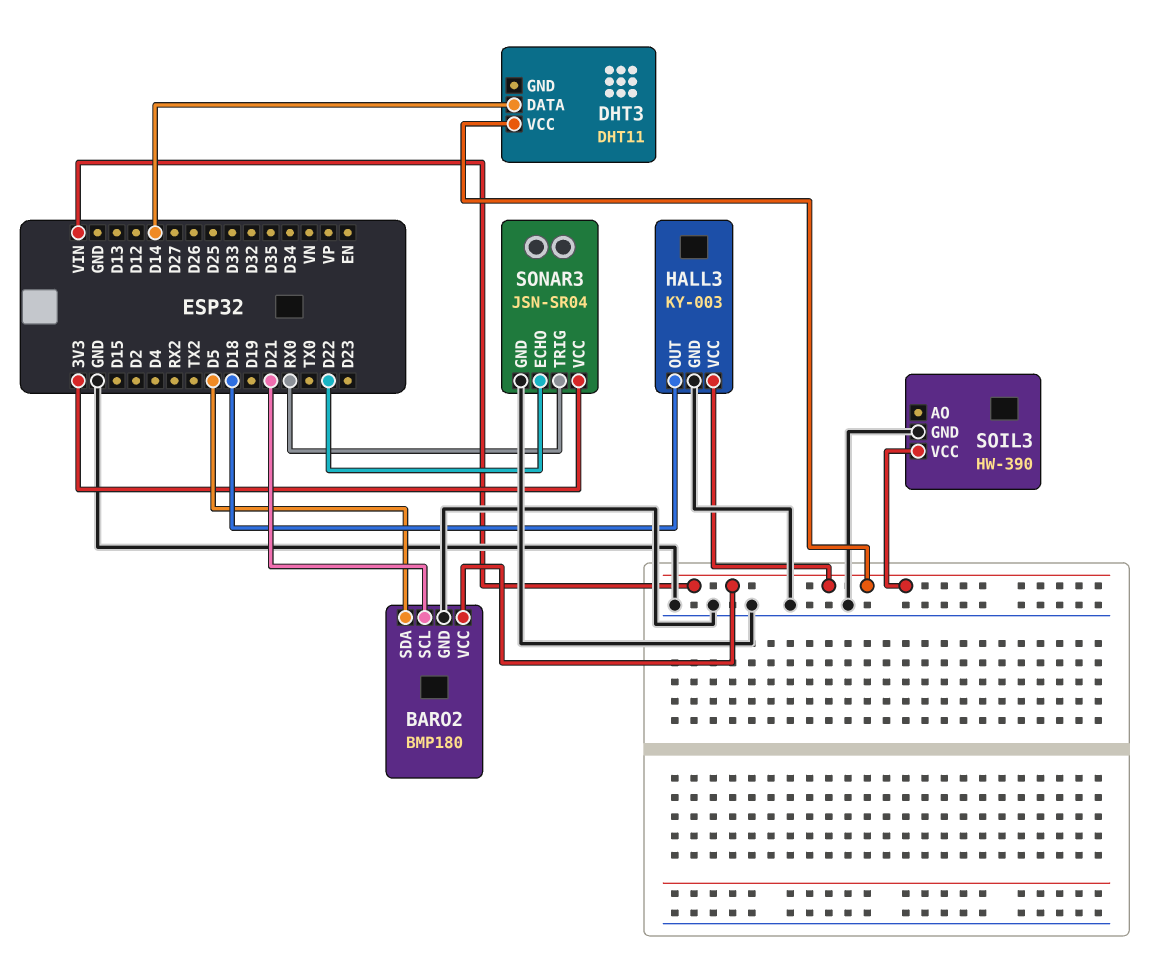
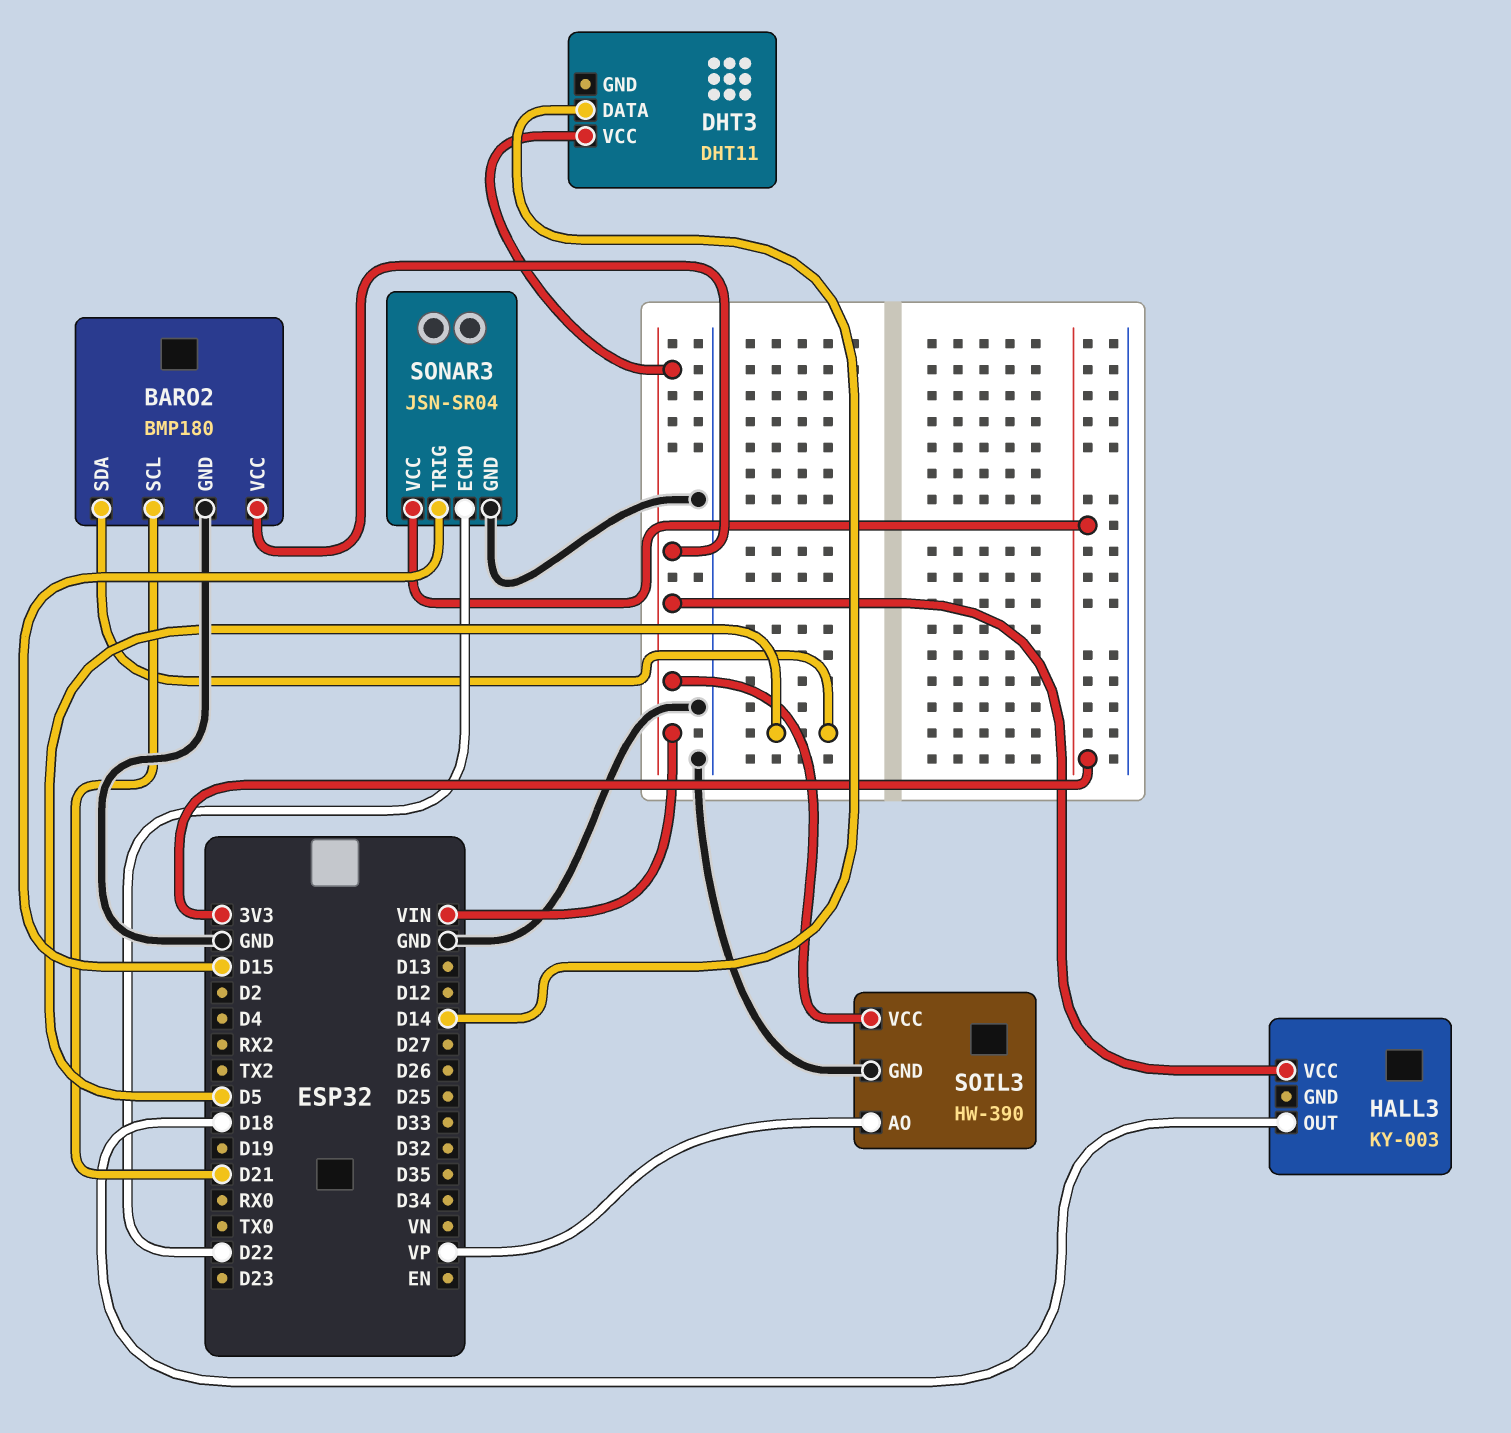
HALL3 pin GND: GND -> none
SOIL3 pin AO: none -> VP
SONAR3 pin TRIG: RX0 -> D15

